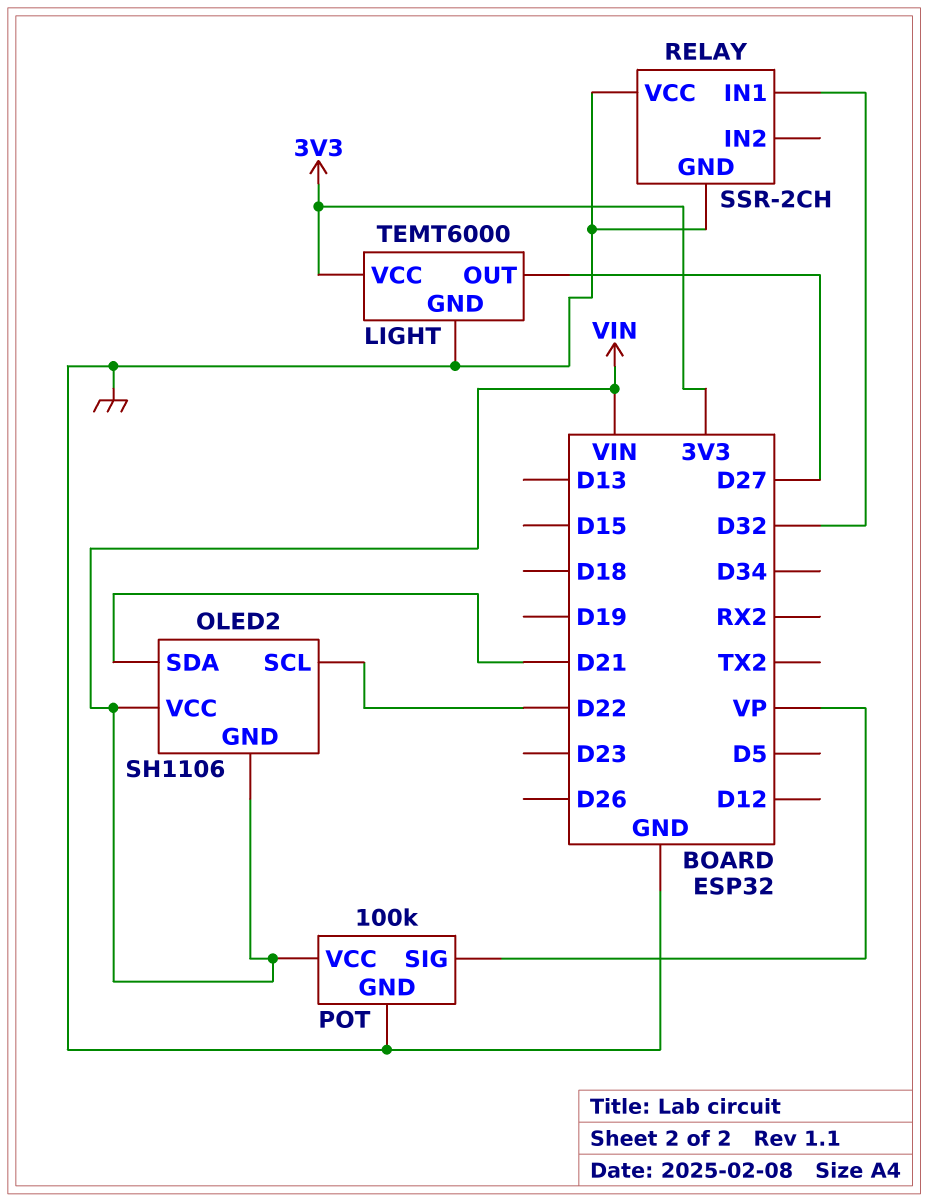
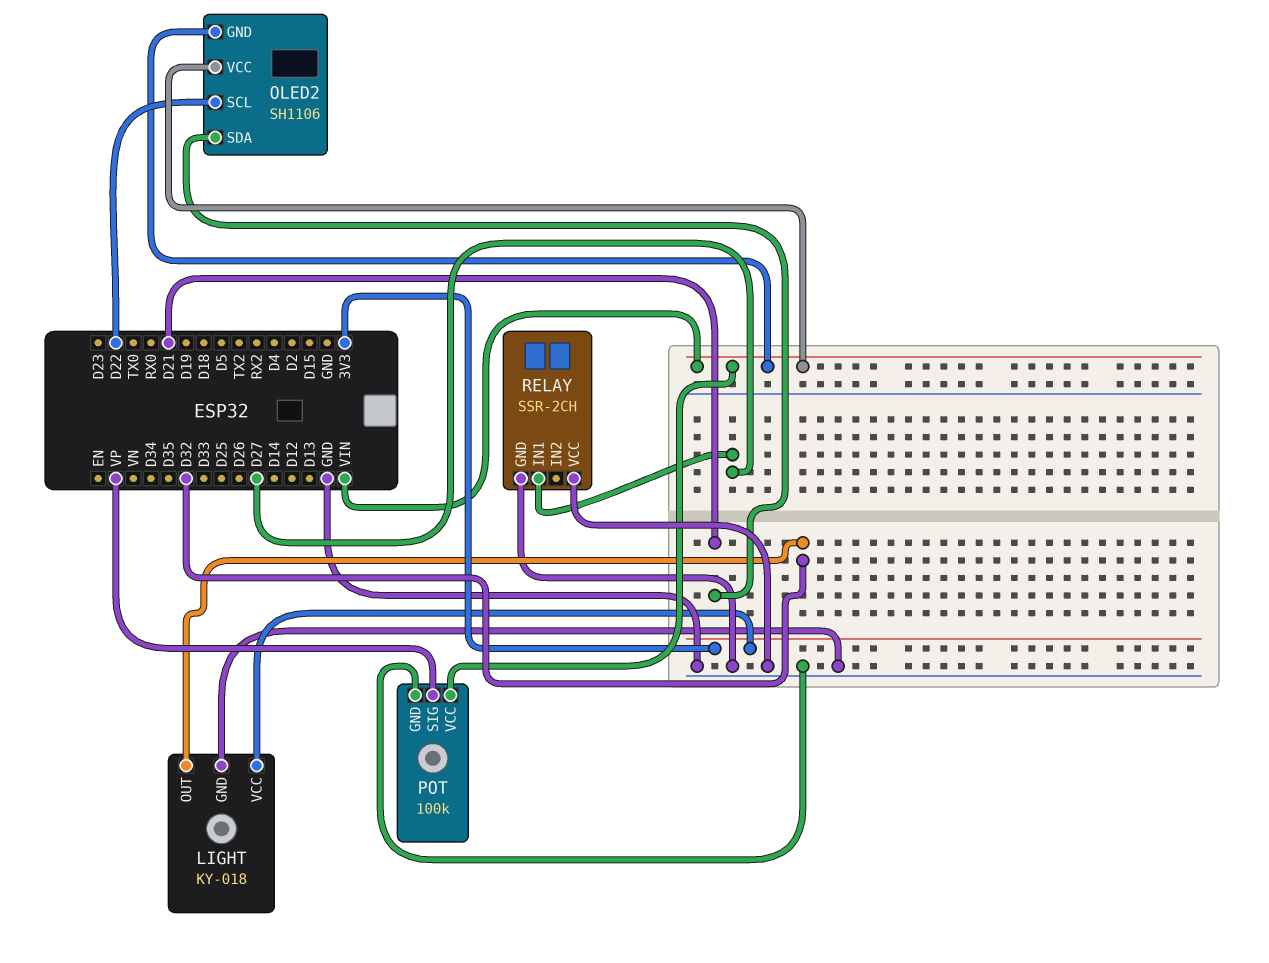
LIGHT: TEMT6000 -> KY-018
LIGHT pin OUT: D27 -> D32
RELAY pin IN1: D32 -> D27

